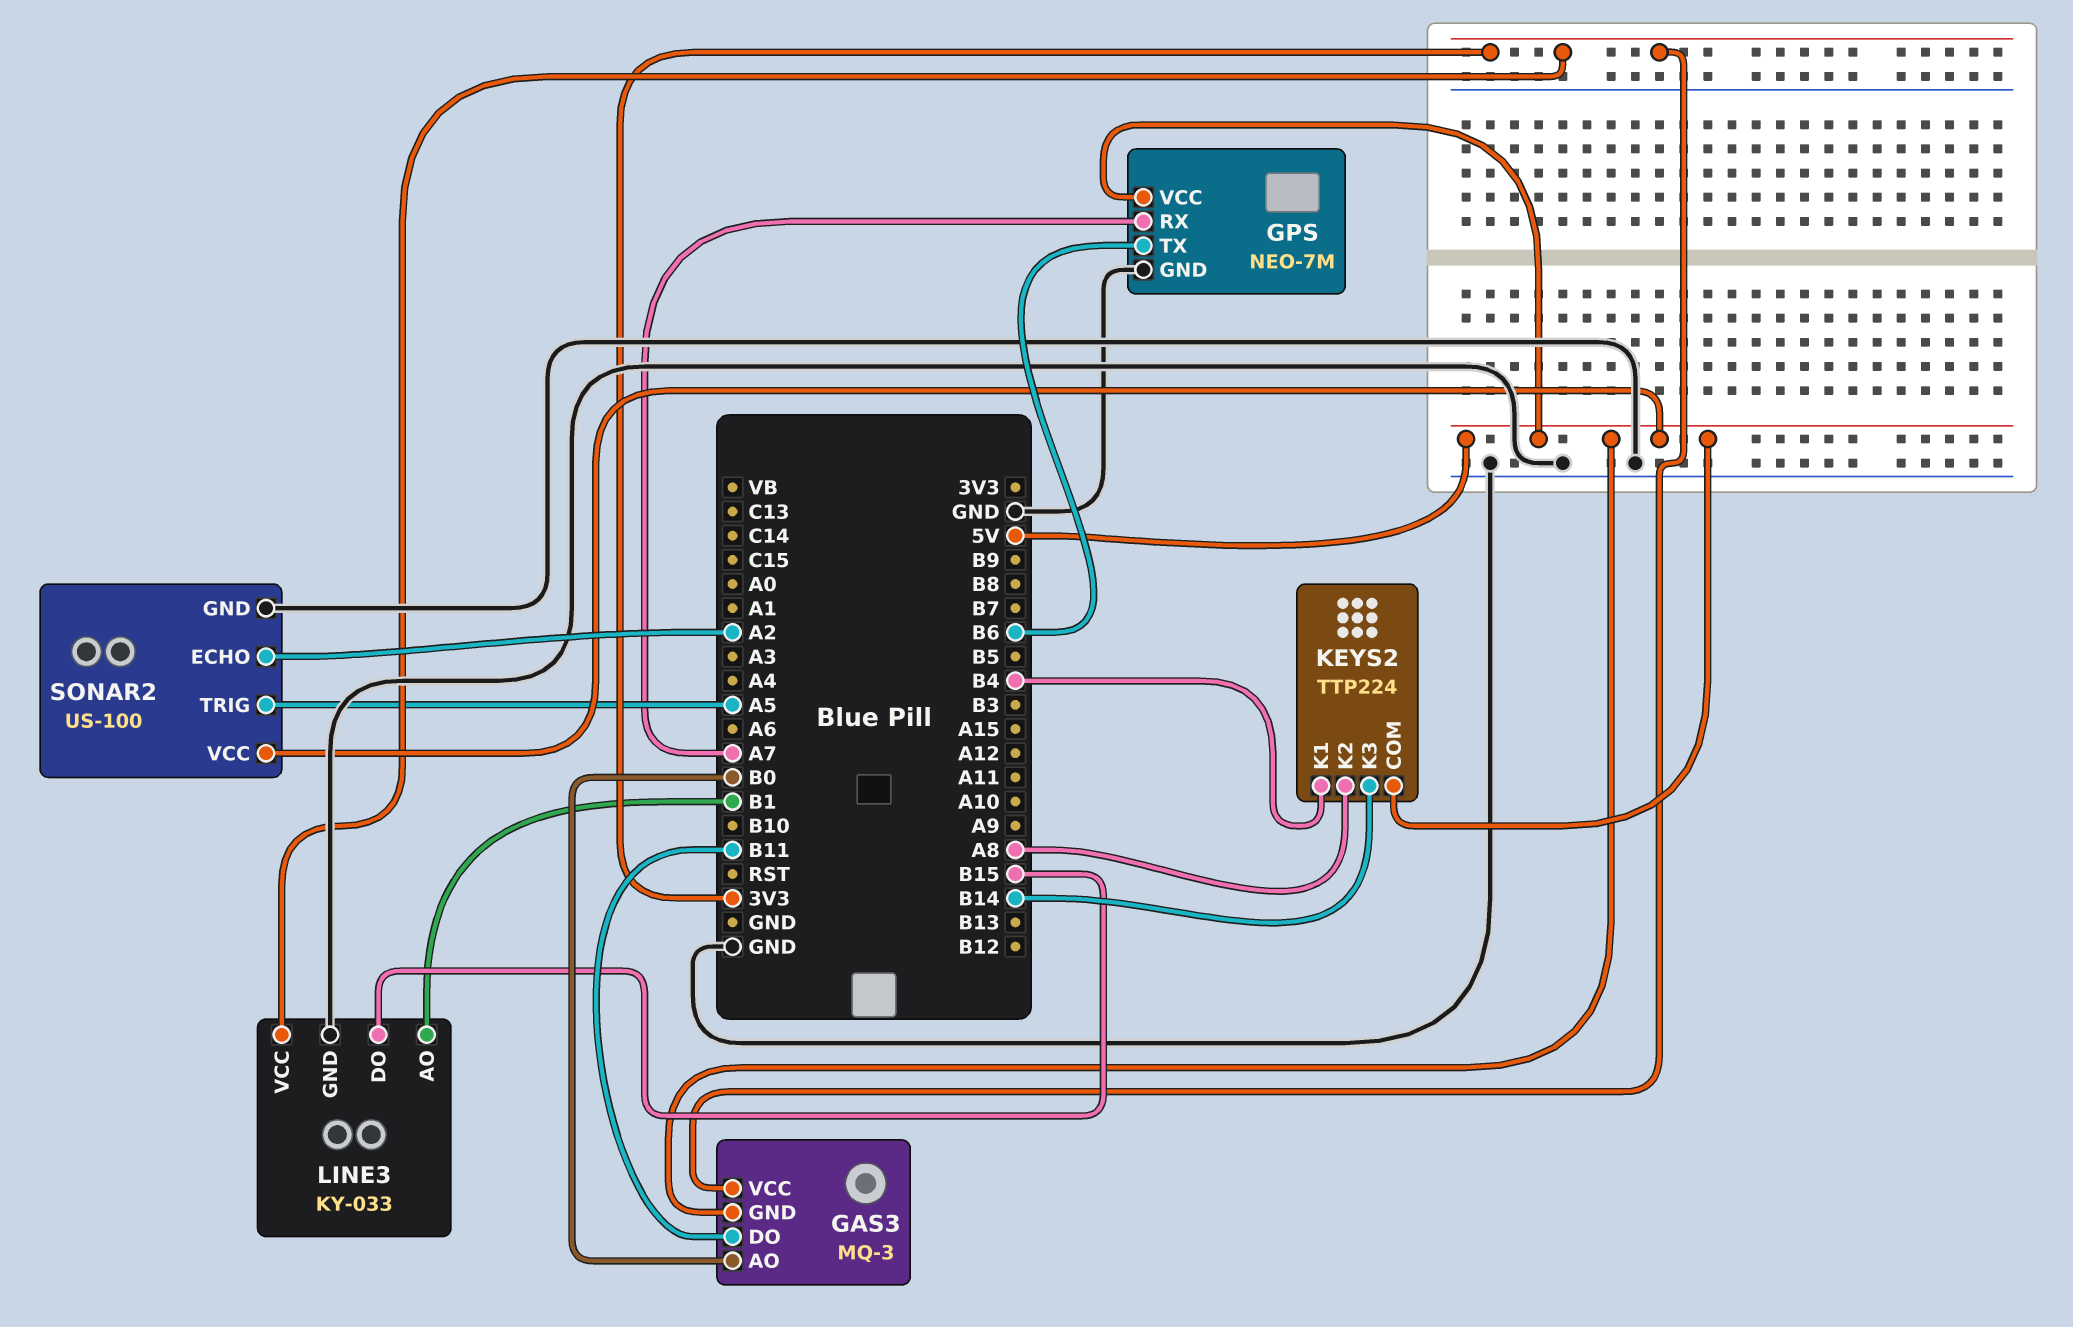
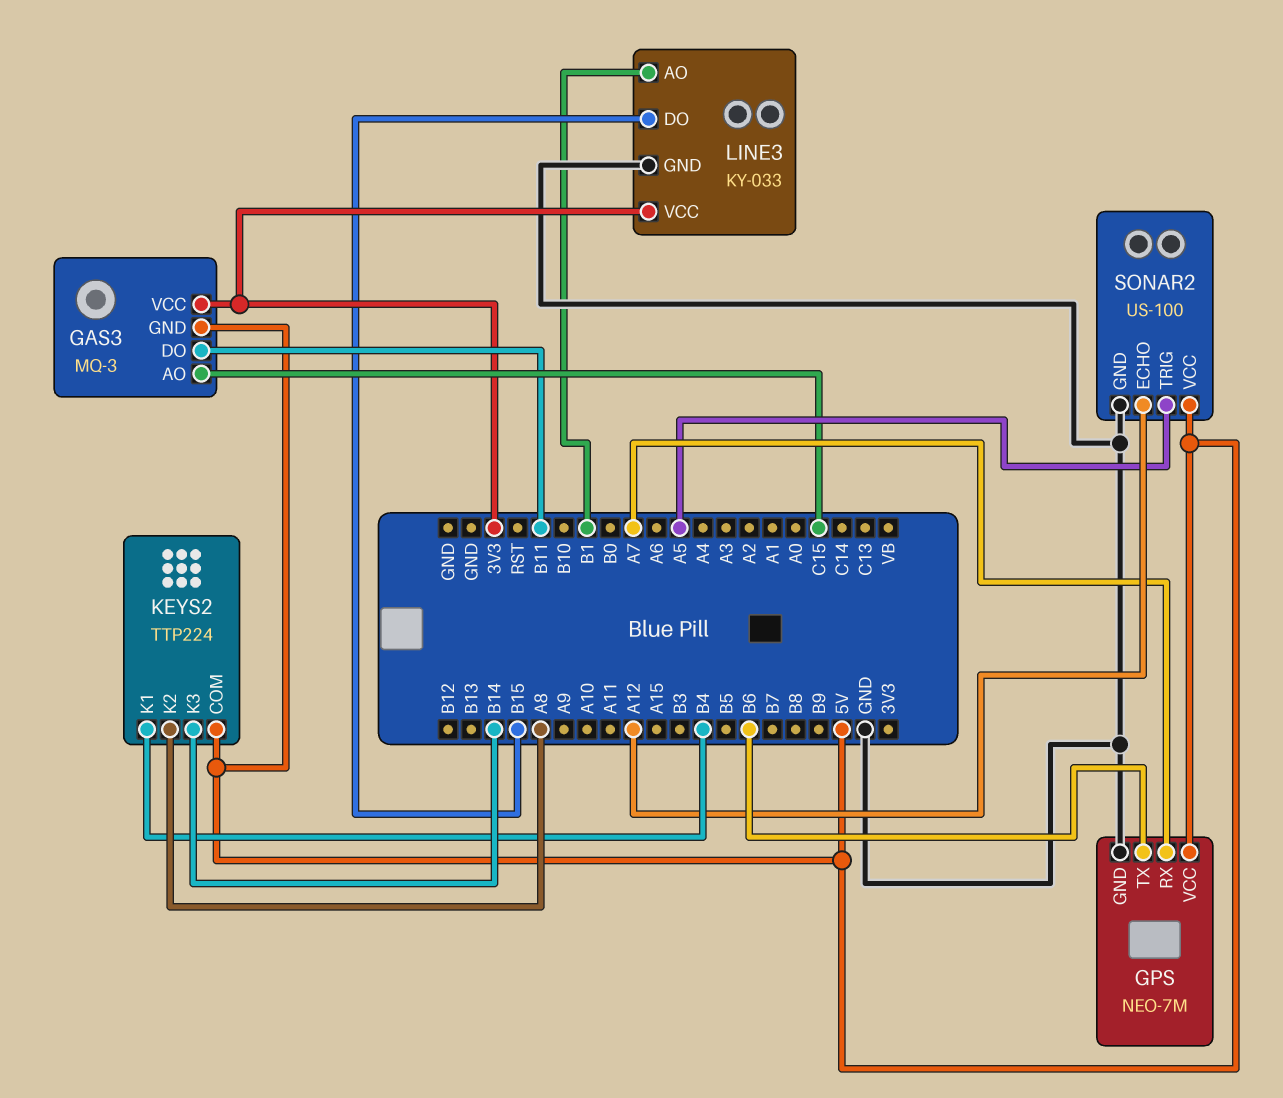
GAS3 pin AO: B0 -> C15
SONAR2 pin ECHO: A2 -> A12

